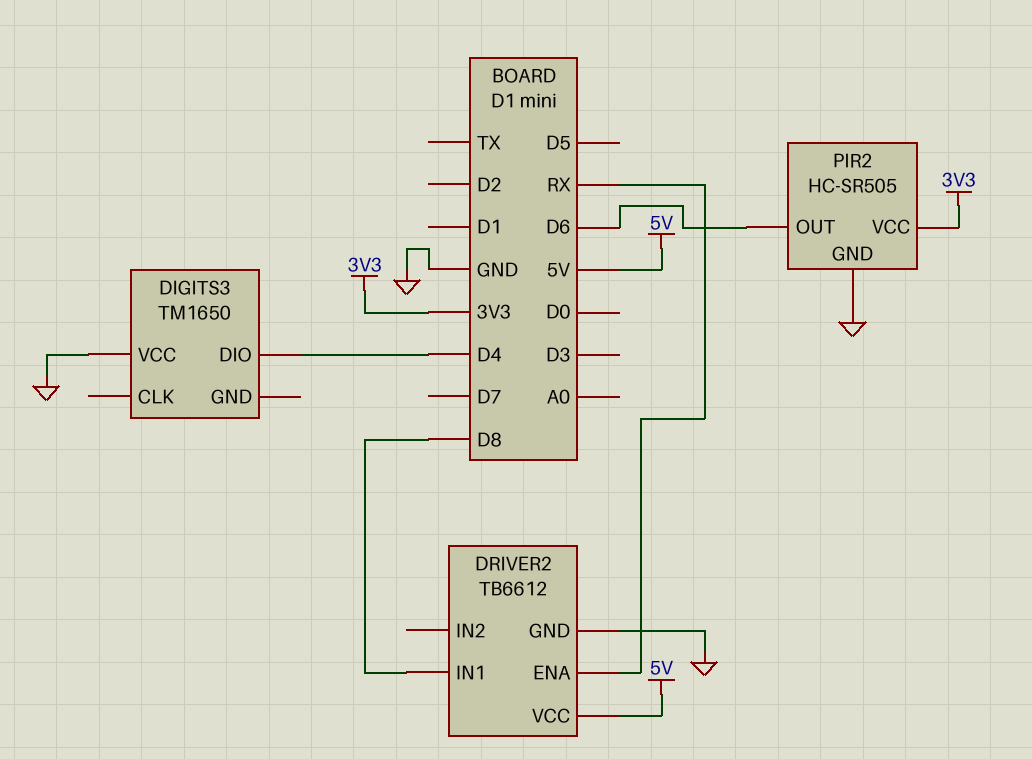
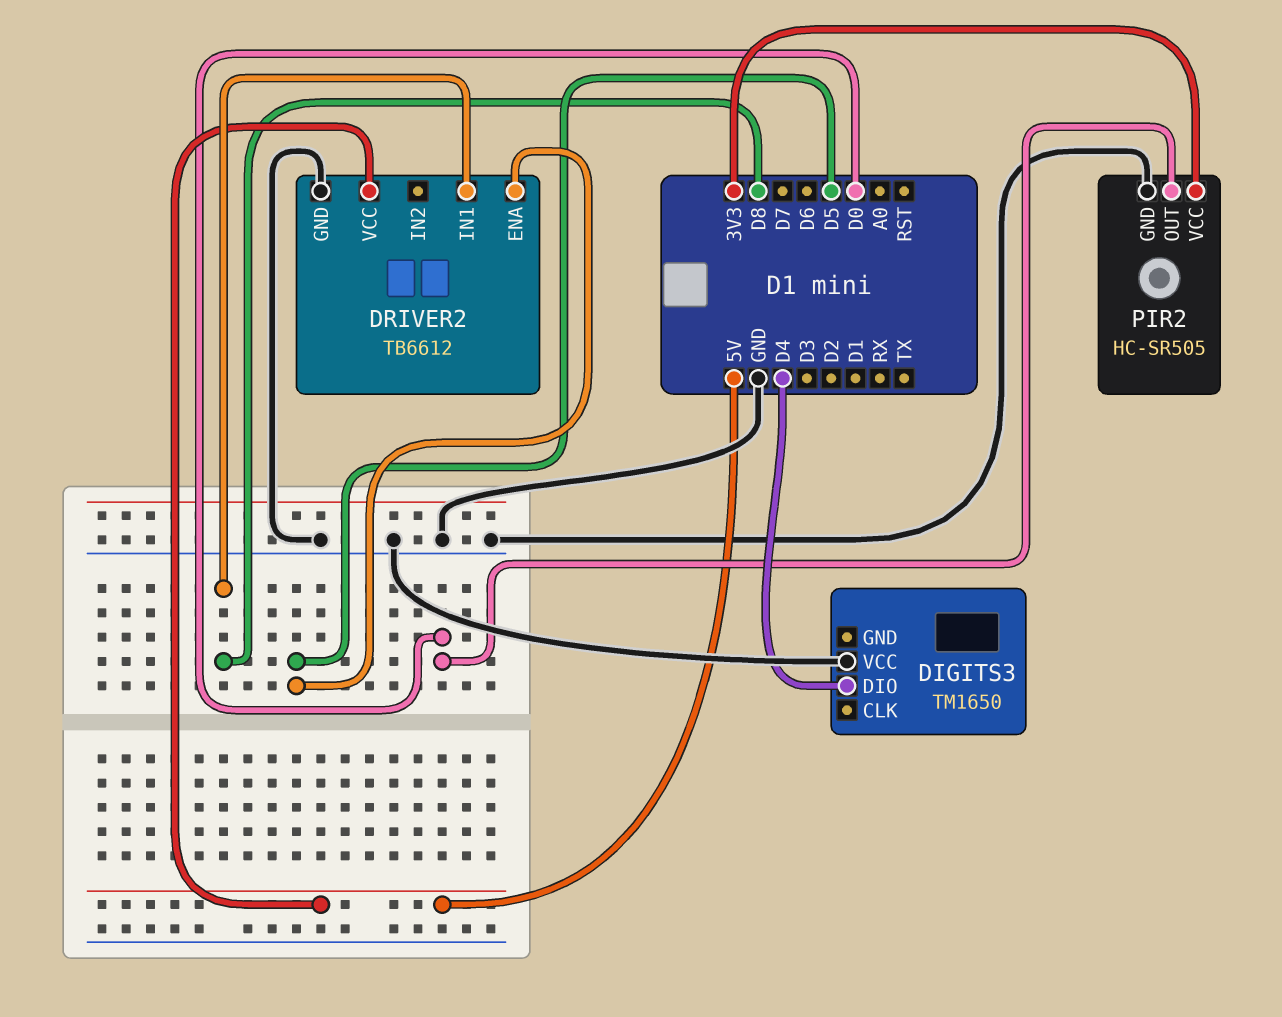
DRIVER2 pin ENA: RX -> D5
PIR2 pin OUT: D6 -> D0

